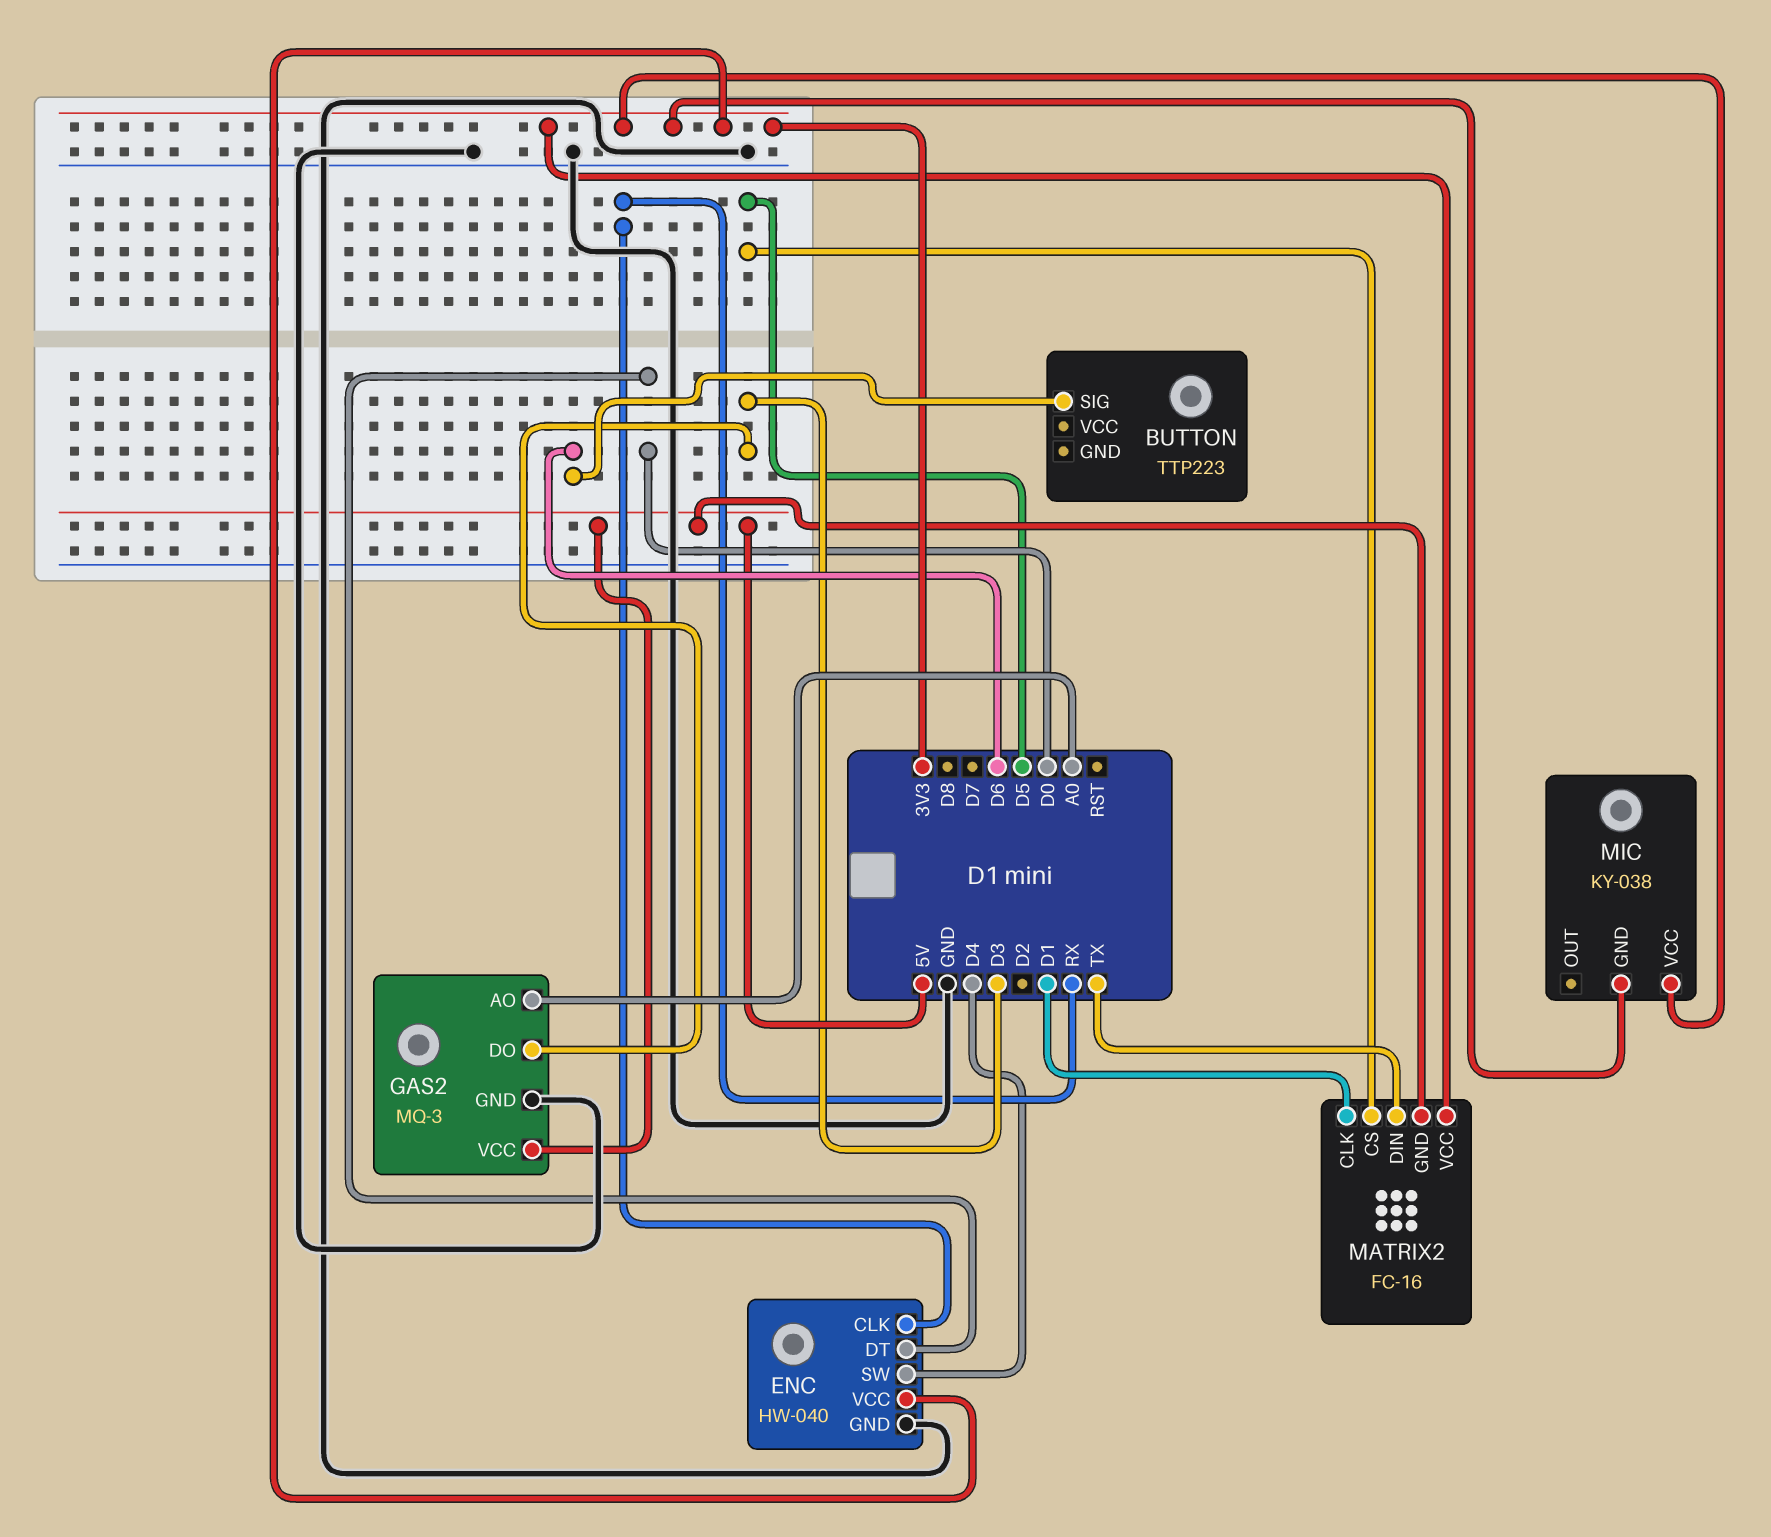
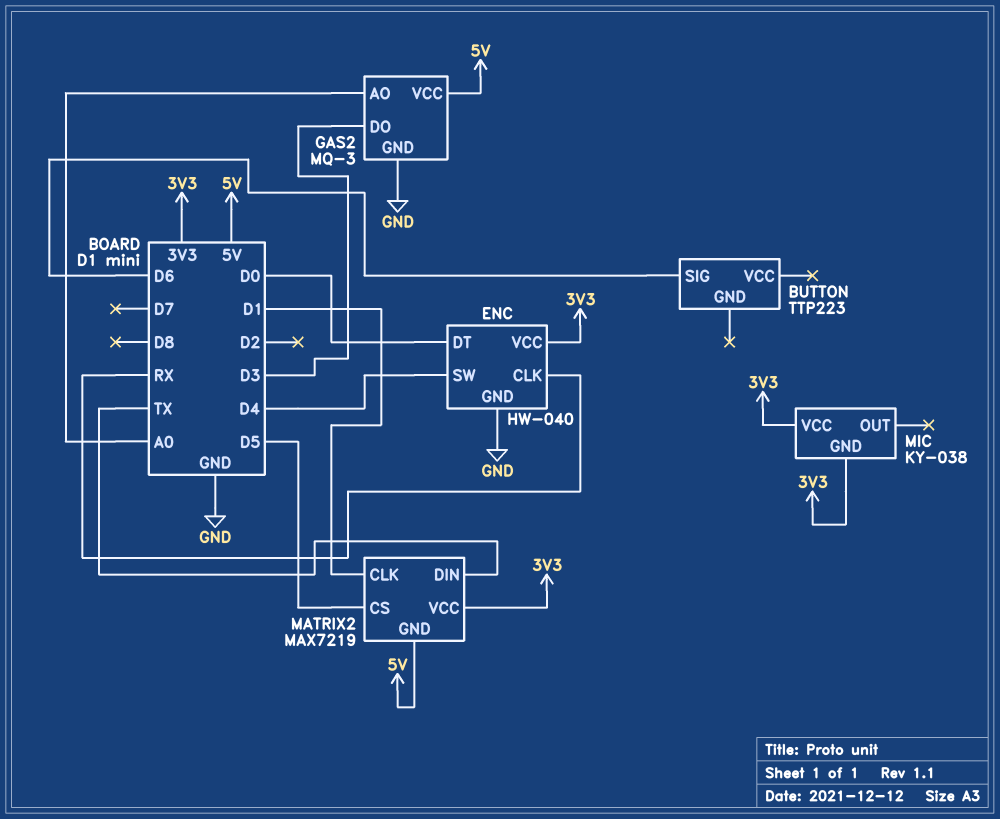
MATRIX2: FC-16 -> MAX7219

